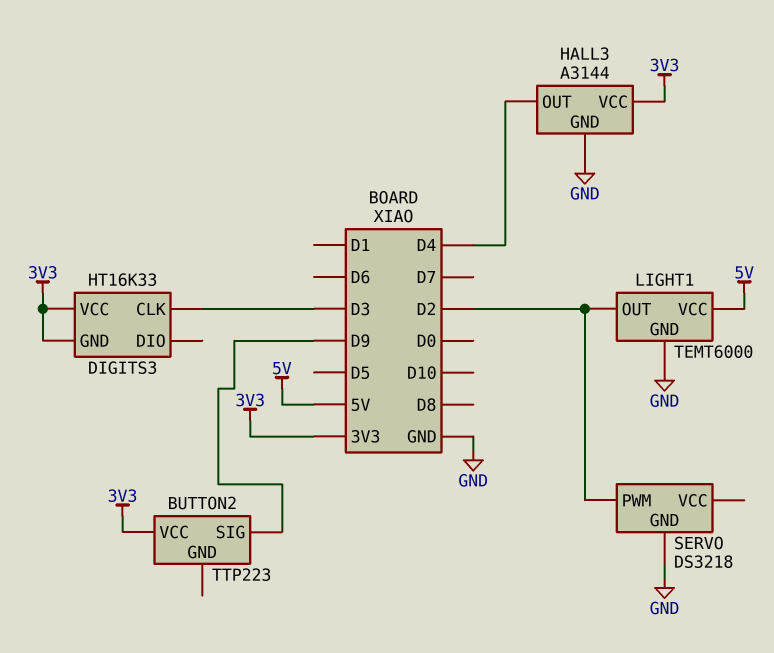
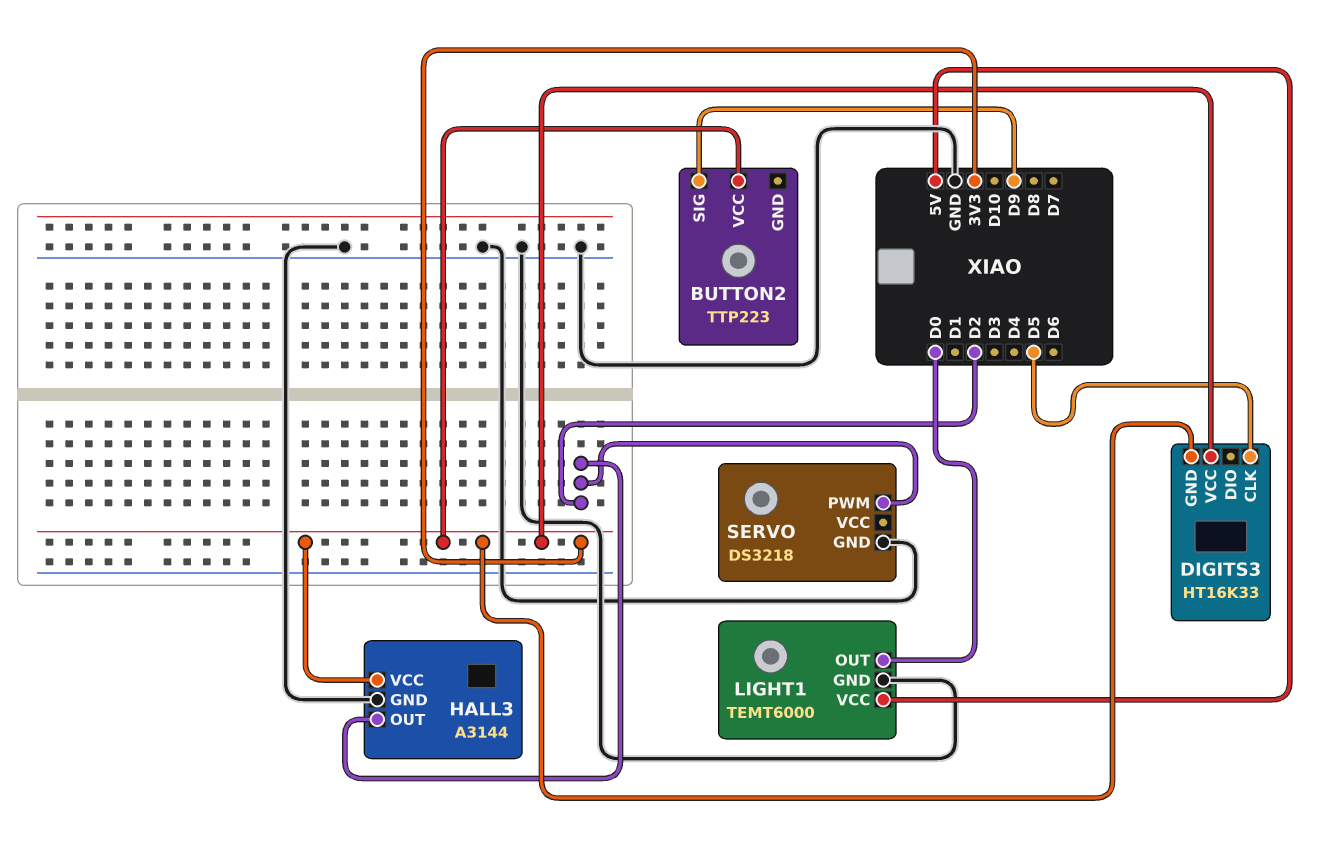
DIGITS3 pin CLK: D3 -> D5
HALL3 pin OUT: D4 -> D2
LIGHT1 pin OUT: D2 -> D0

